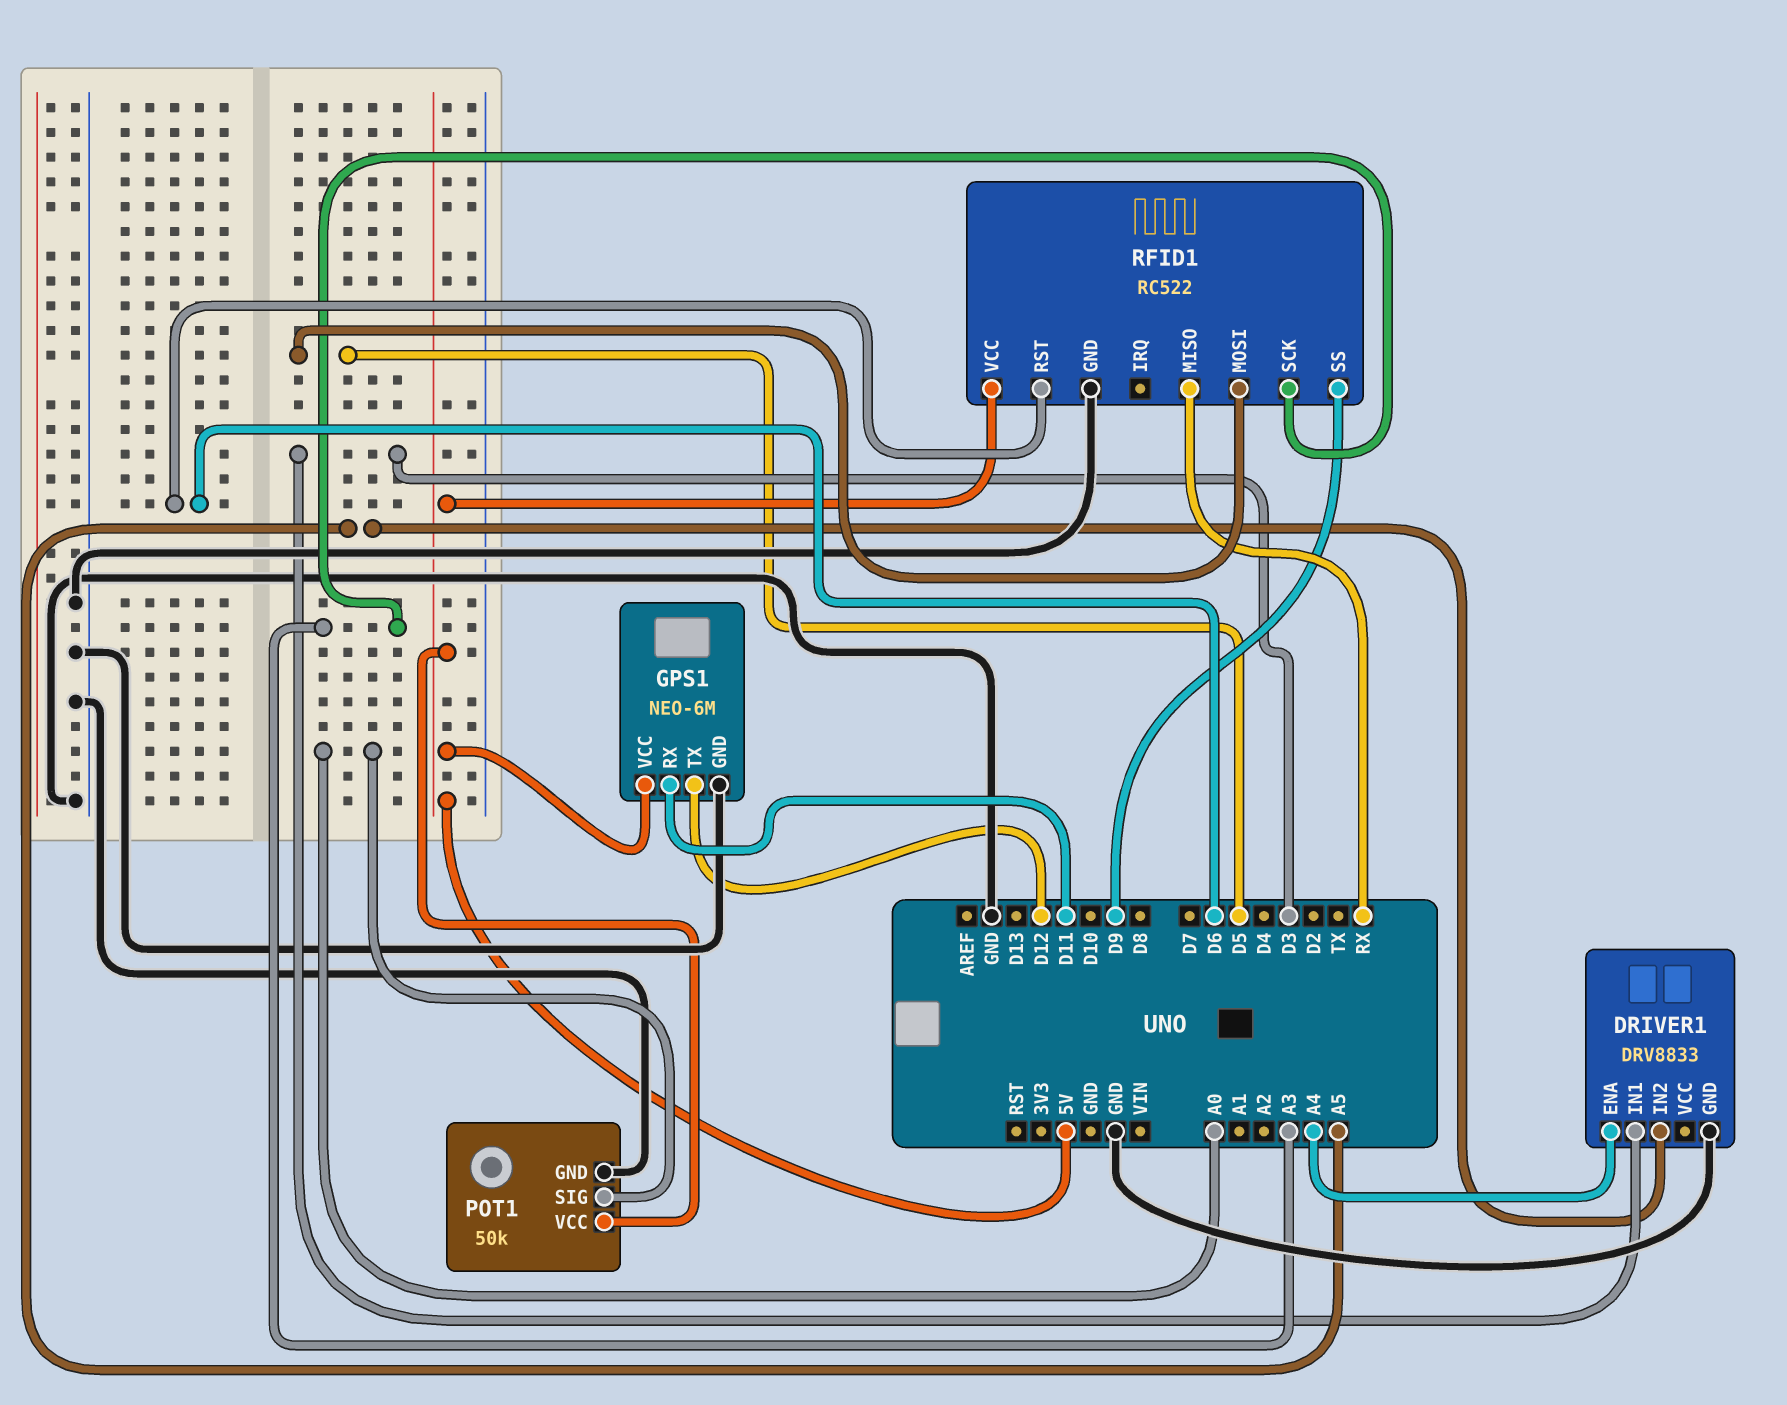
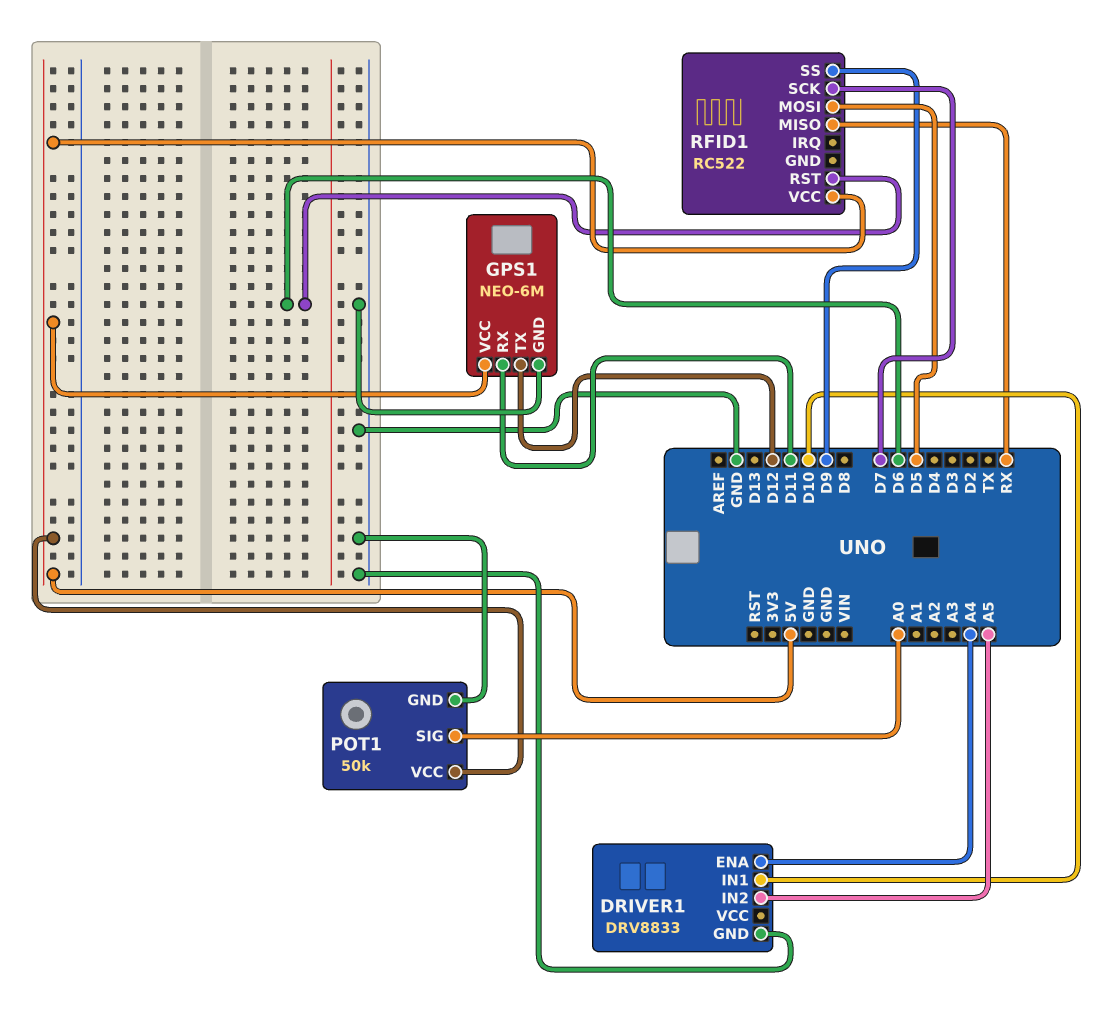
DRIVER1 pin IN1: D3 -> D10
RFID1 pin GND: GND -> none
RFID1 pin SCK: A3 -> D7

